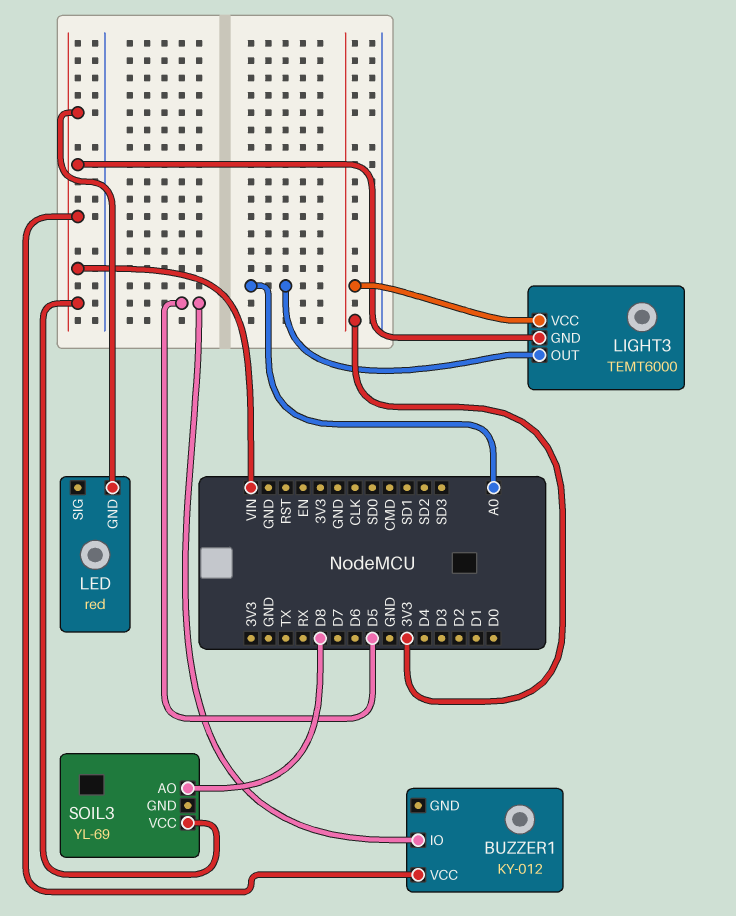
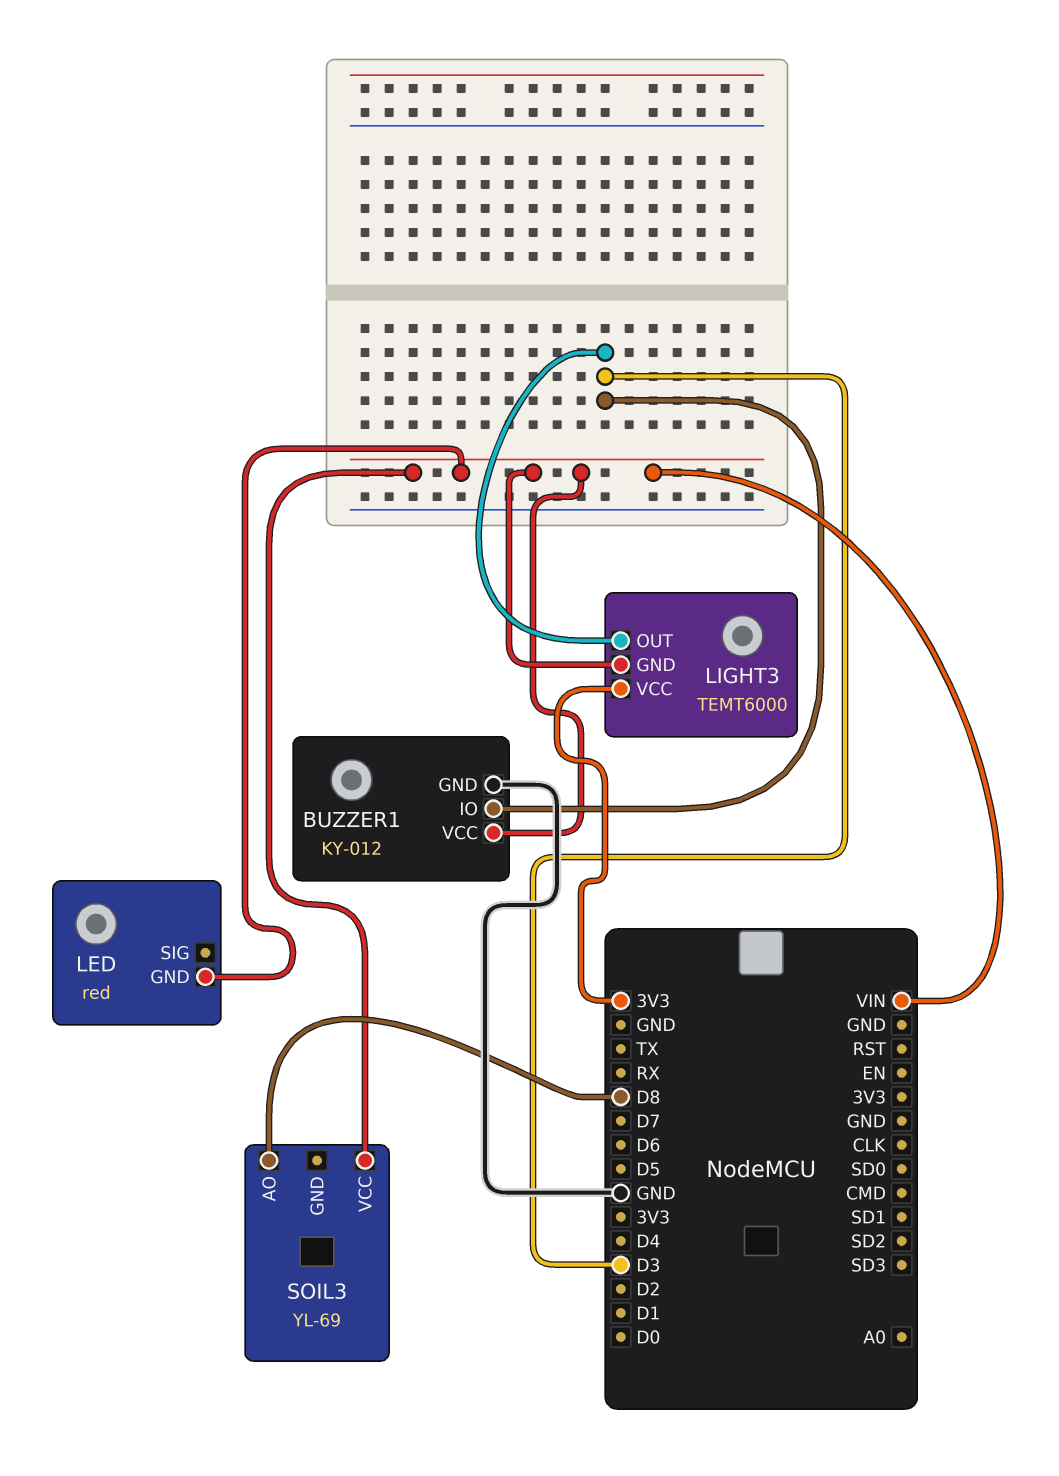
BUZZER1 pin GND: none -> GND
BUZZER1 pin IO: D5 -> D3
LIGHT3 pin OUT: A0 -> D3

